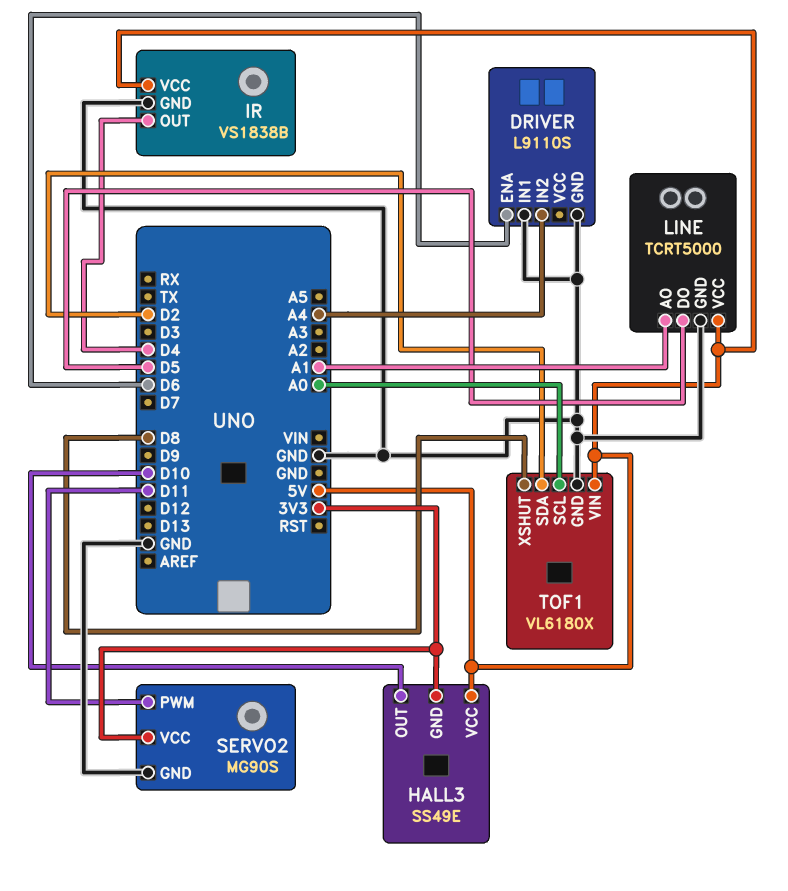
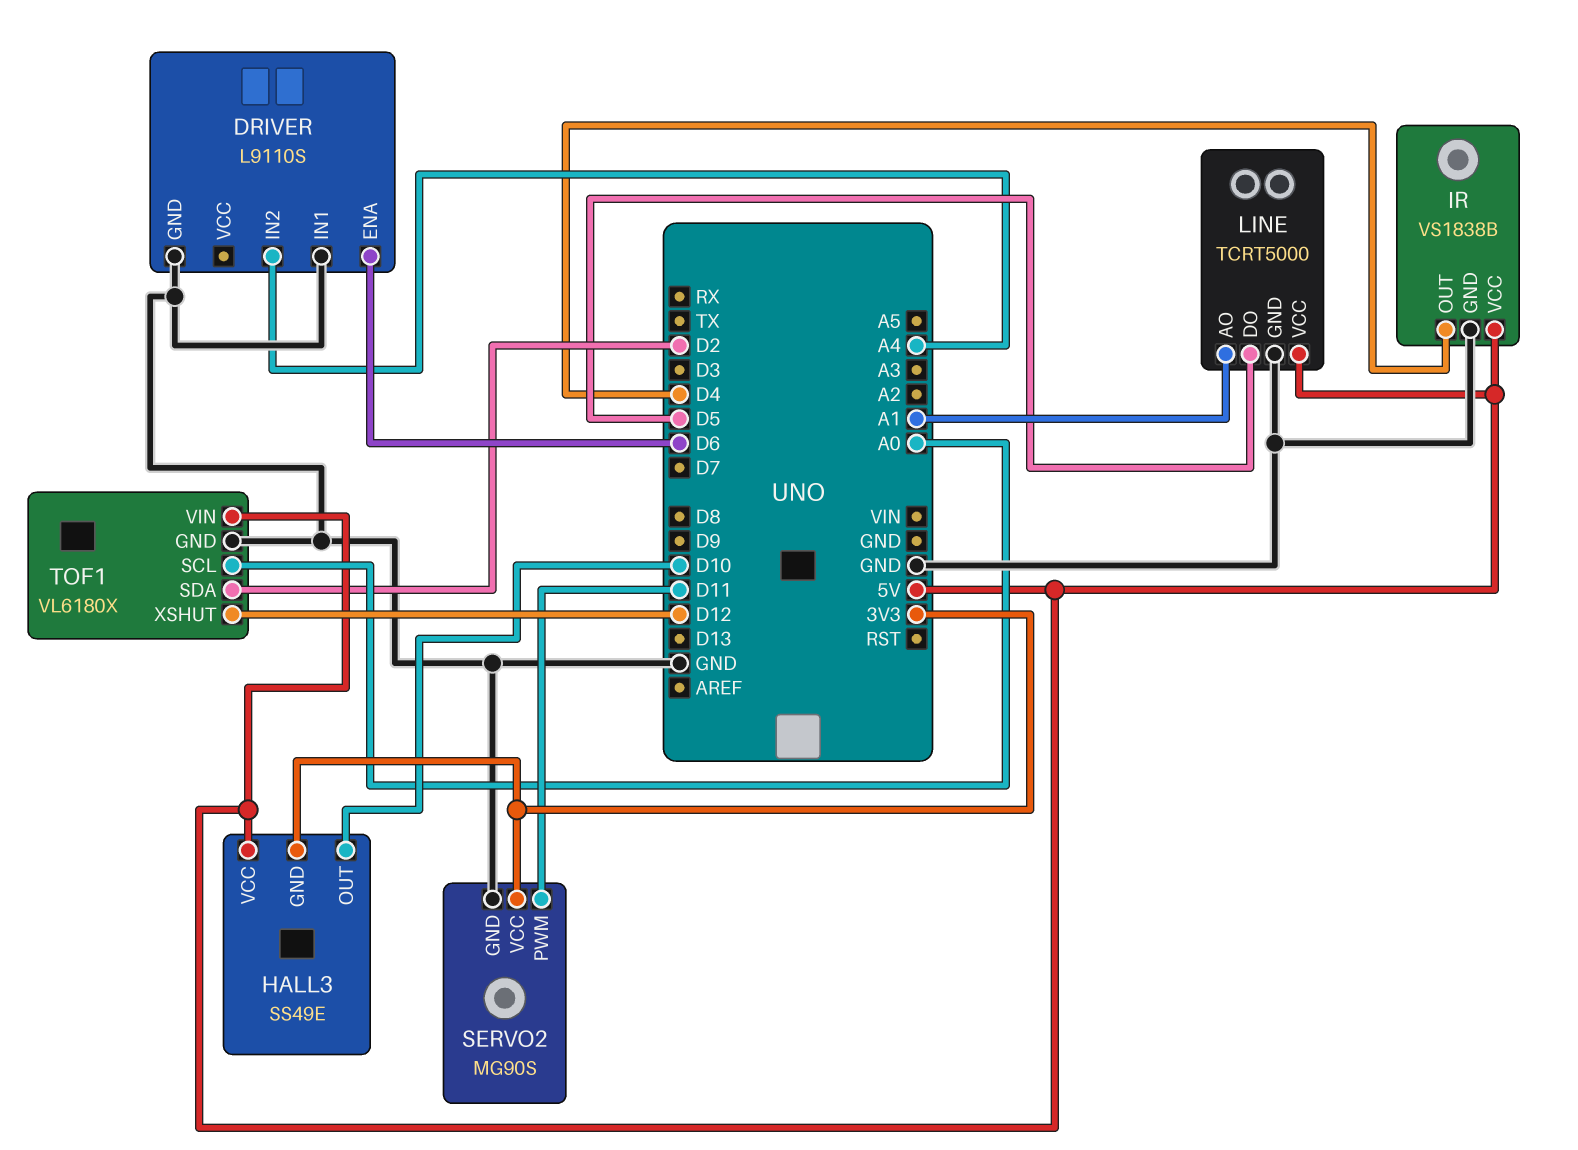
TOF1 pin XSHUT: D8 -> D12

